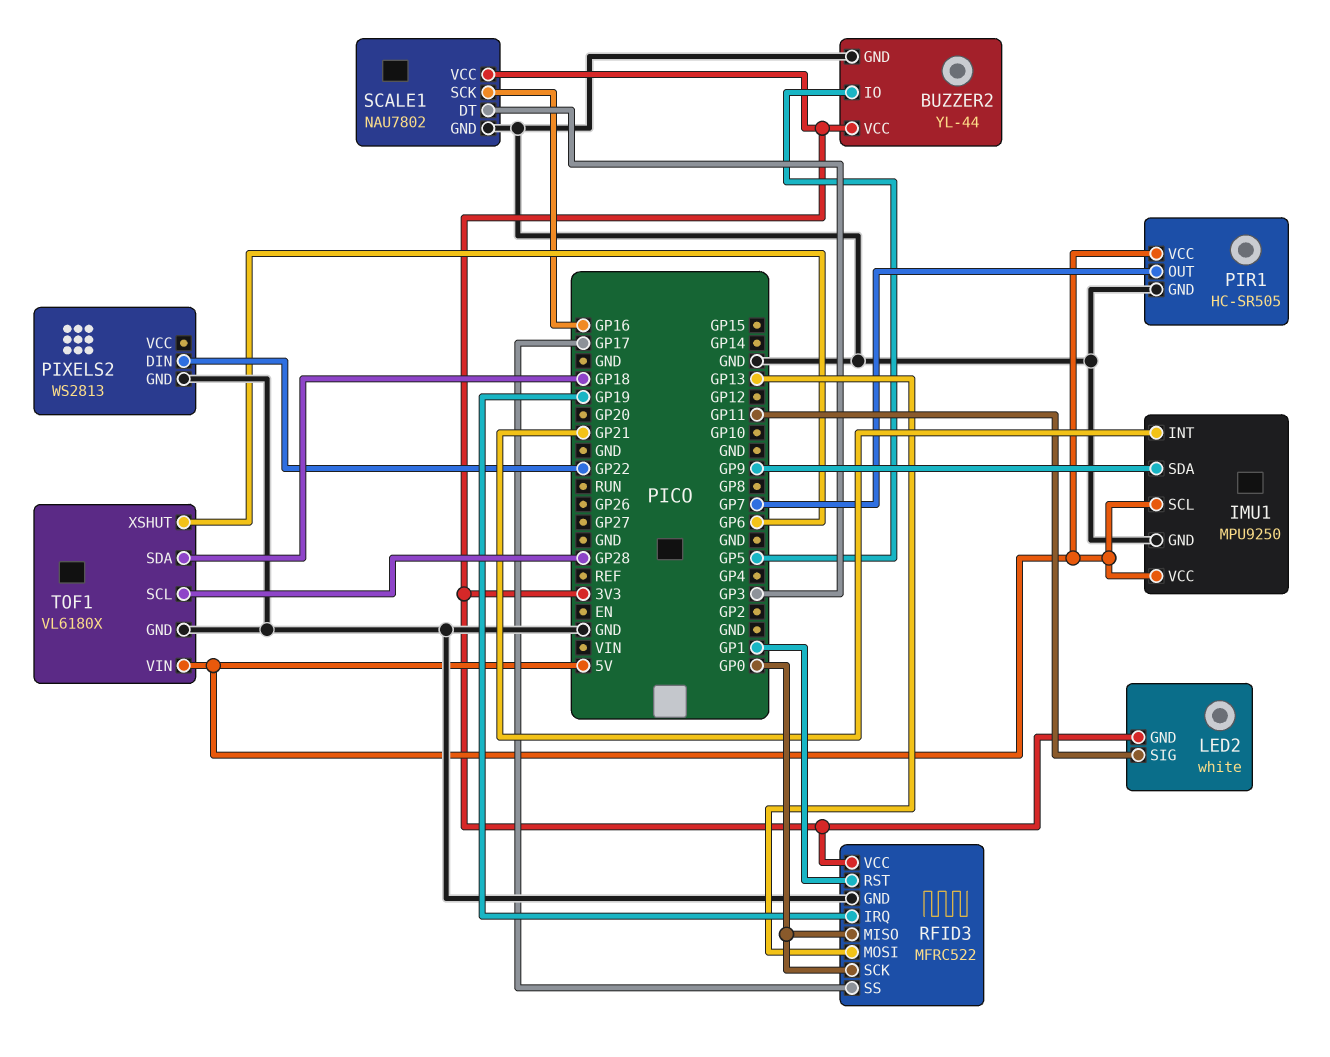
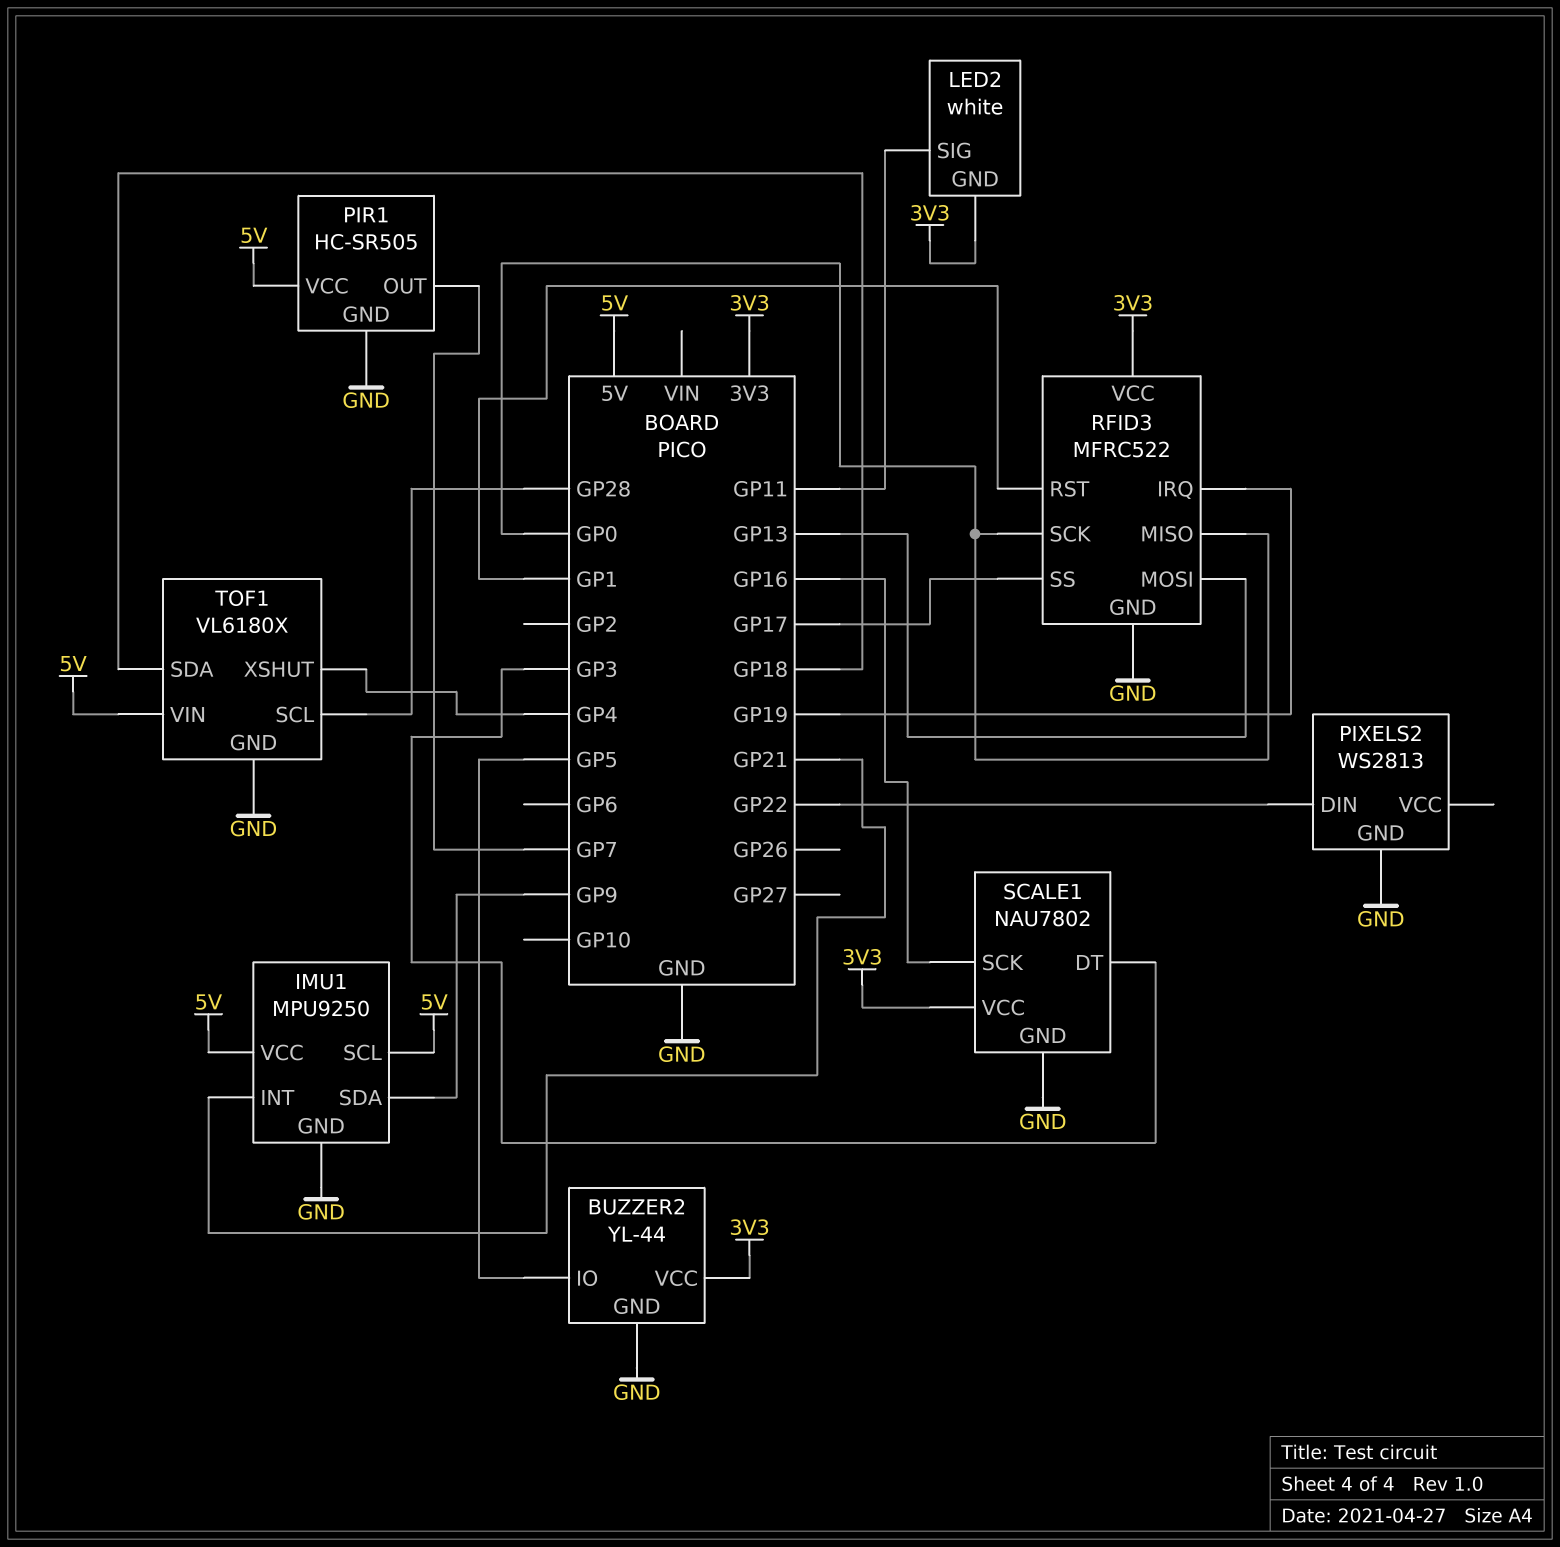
TOF1 pin XSHUT: GP6 -> GP4

